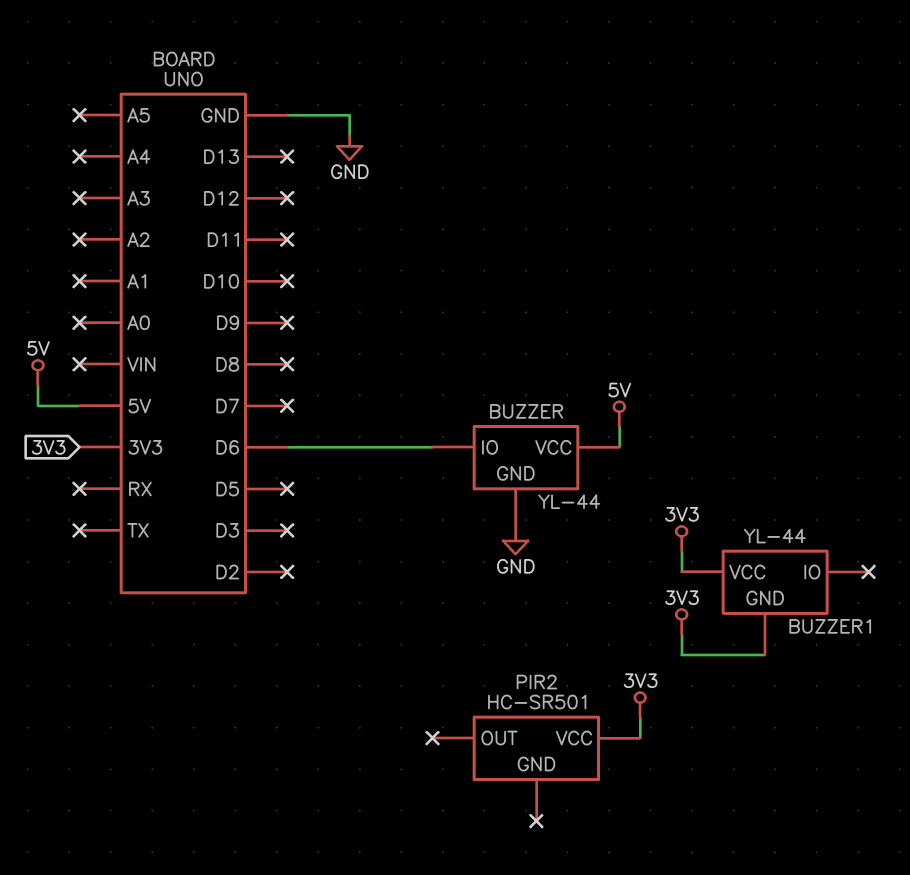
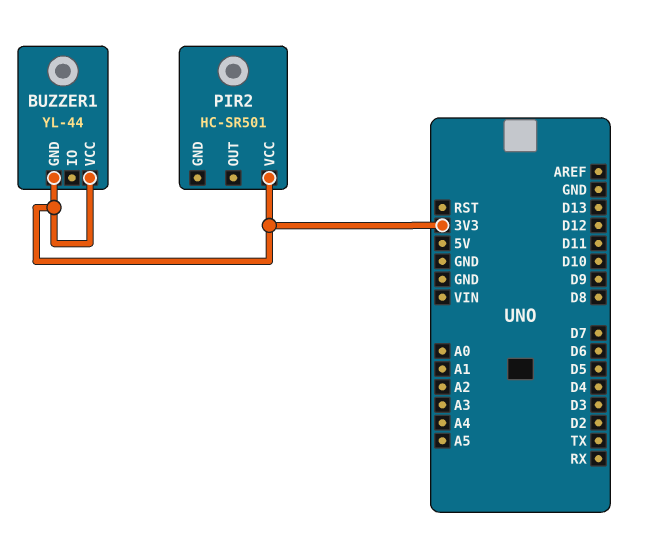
BUZZER: YL-44 -> none
BUZZER pin GND: GND -> none
BUZZER pin IO: D6 -> none
BUZZER pin VCC: 5V -> none

